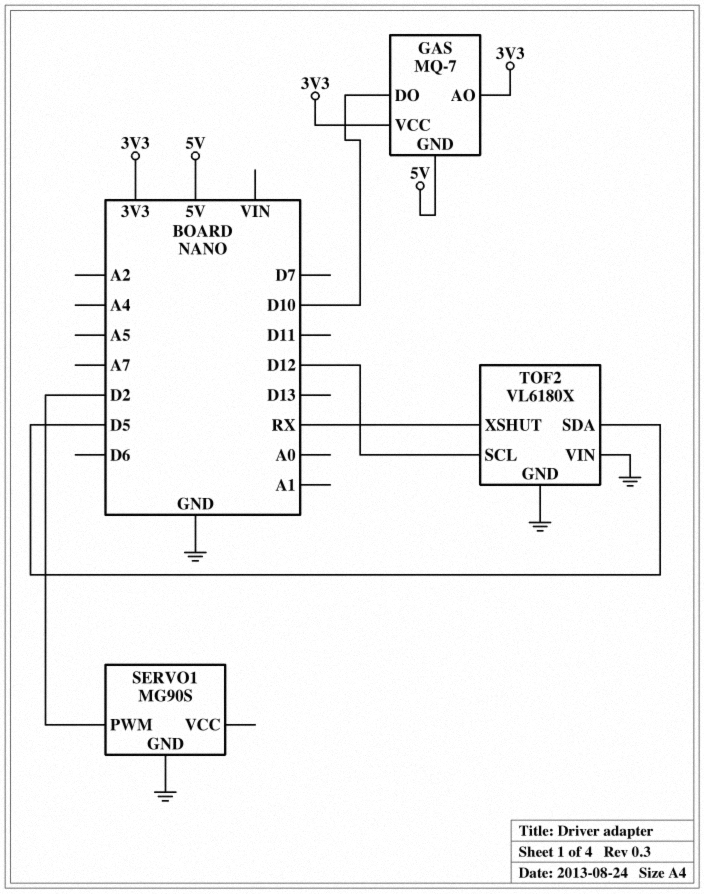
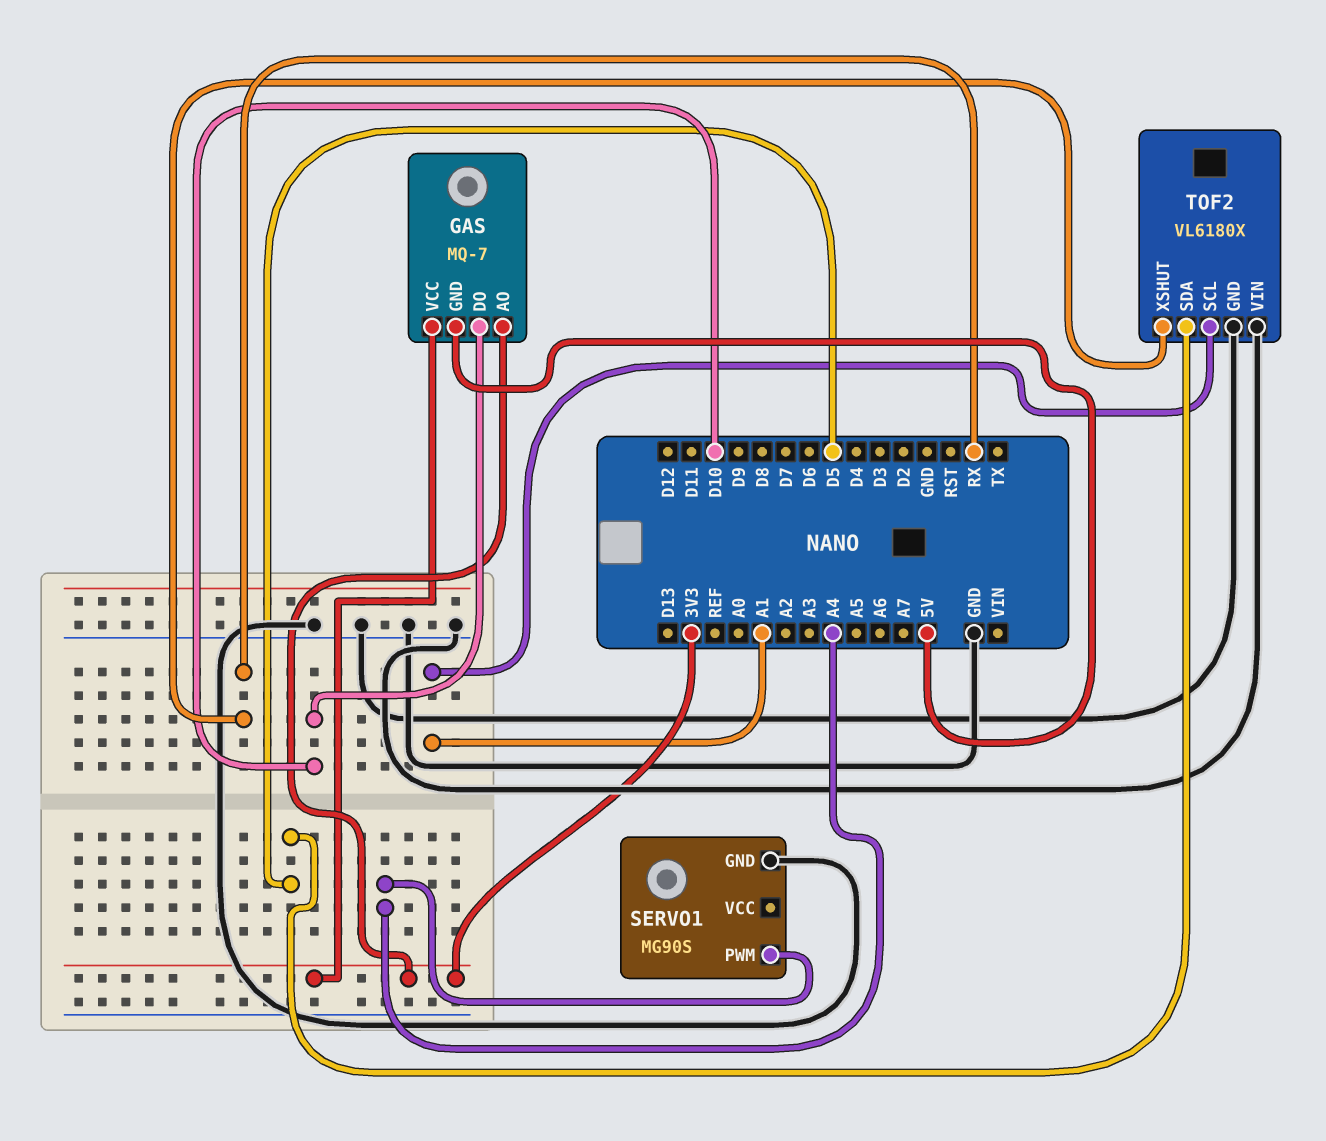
SERVO1 pin PWM: D2 -> A4
TOF2 pin SCL: D12 -> A1

